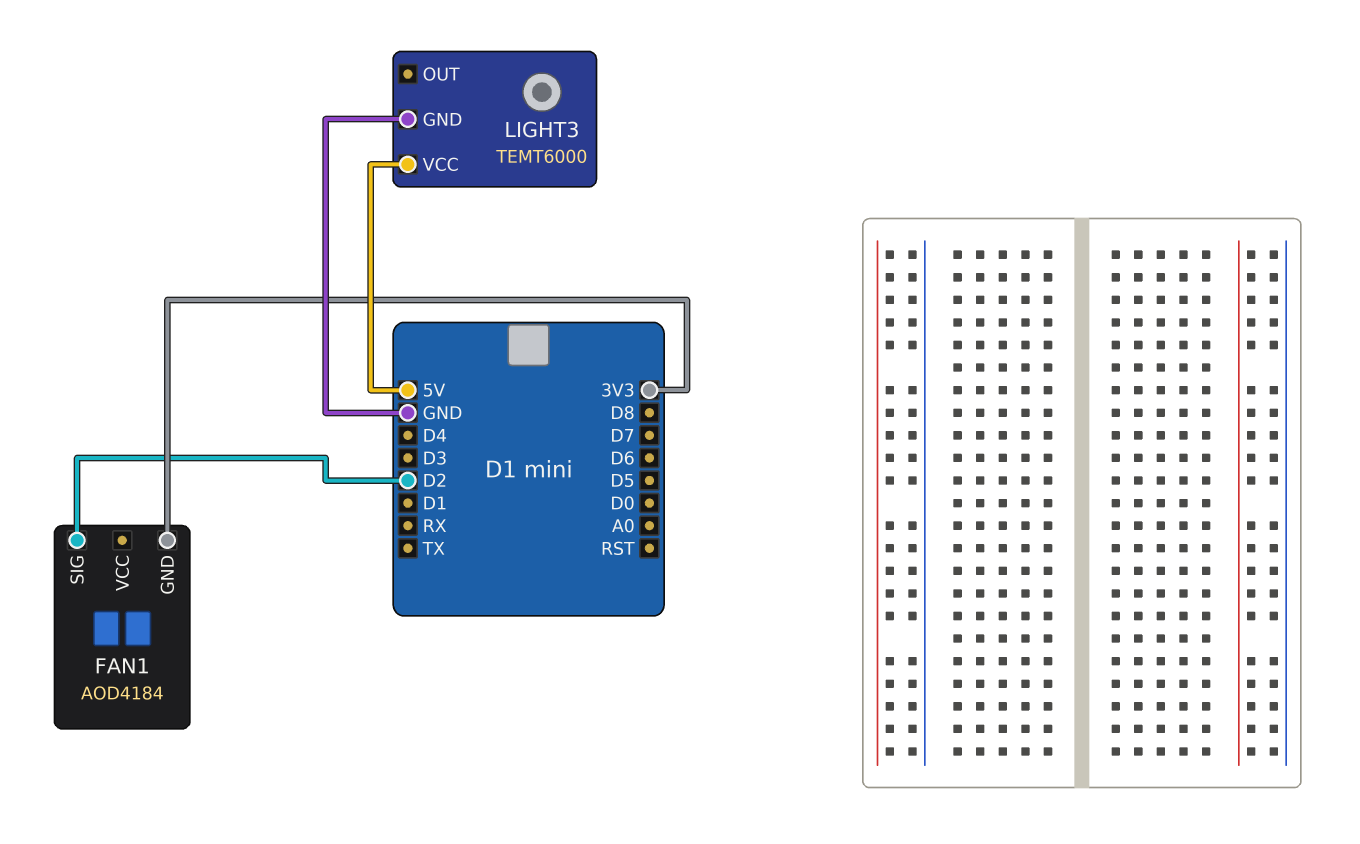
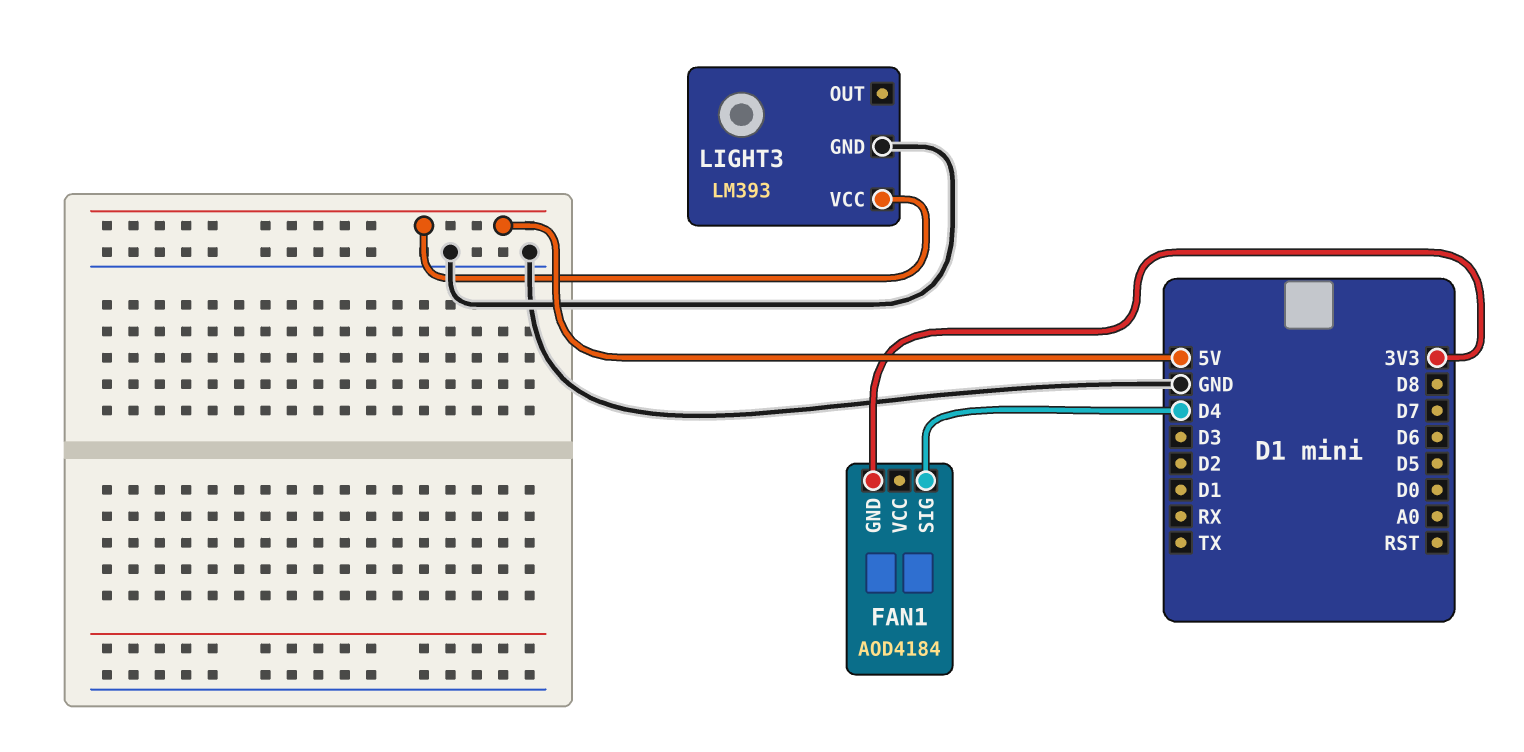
FAN1 pin SIG: D2 -> D4
LIGHT3: TEMT6000 -> LM393

